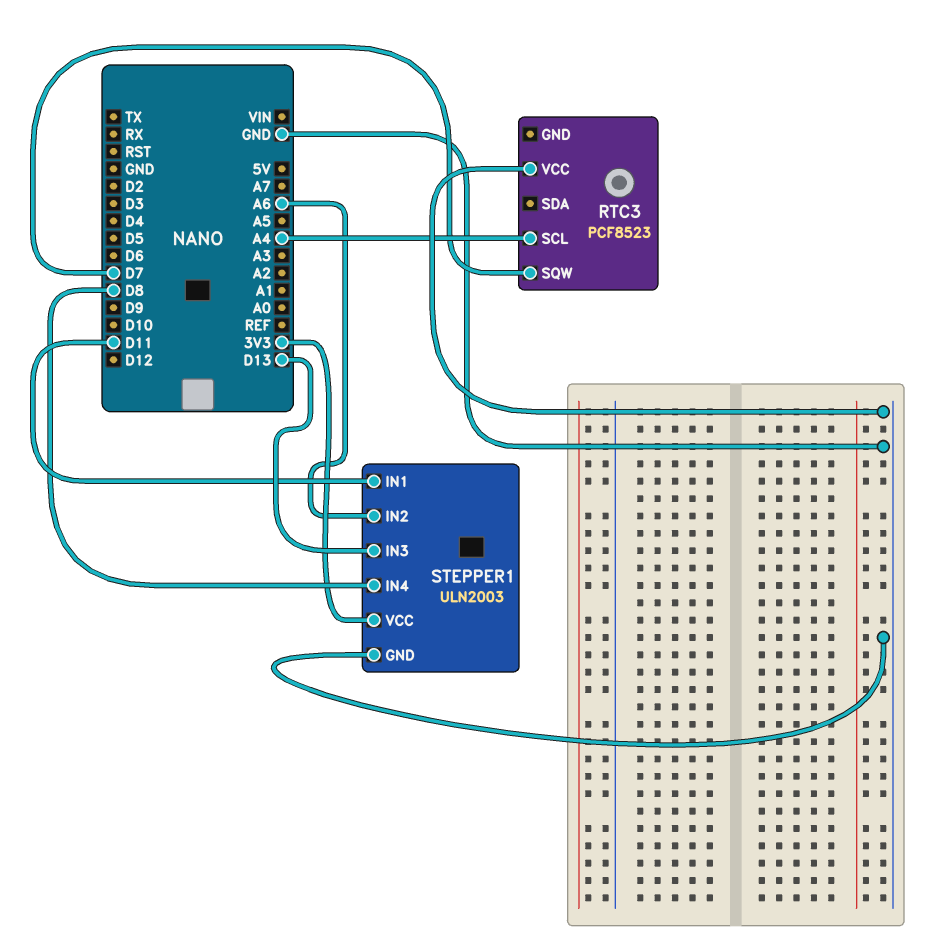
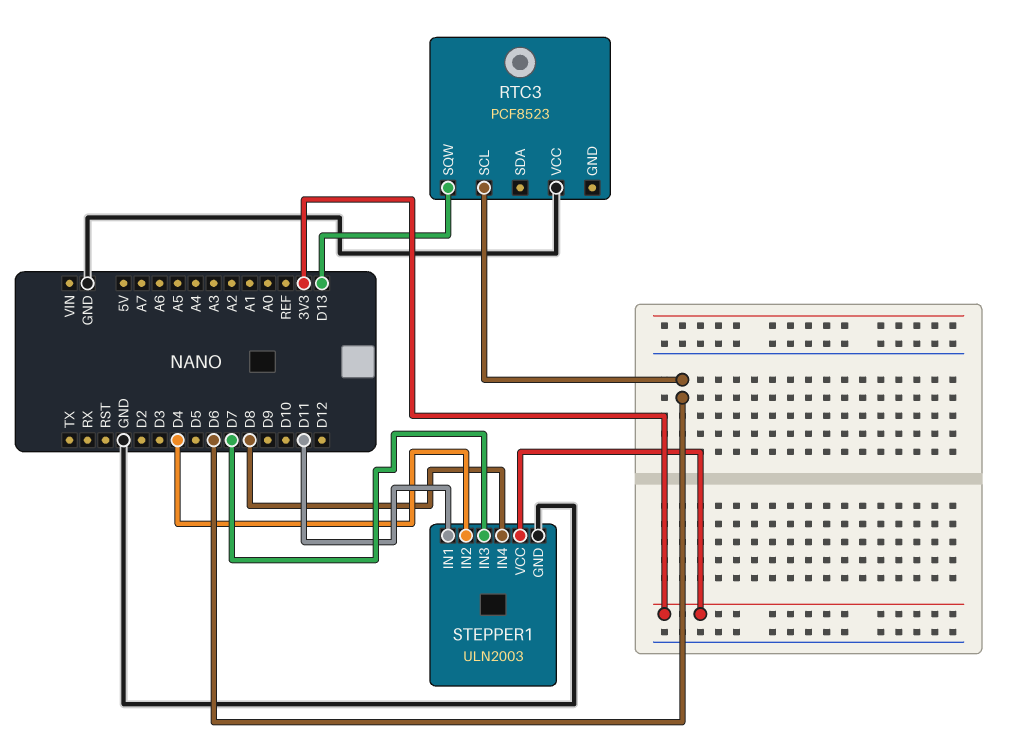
RTC3 pin SCL: A4 -> D6
RTC3 pin SQW: D7 -> D13
STEPPER1 pin IN2: A6 -> D4
STEPPER1 pin IN3: D13 -> D7

